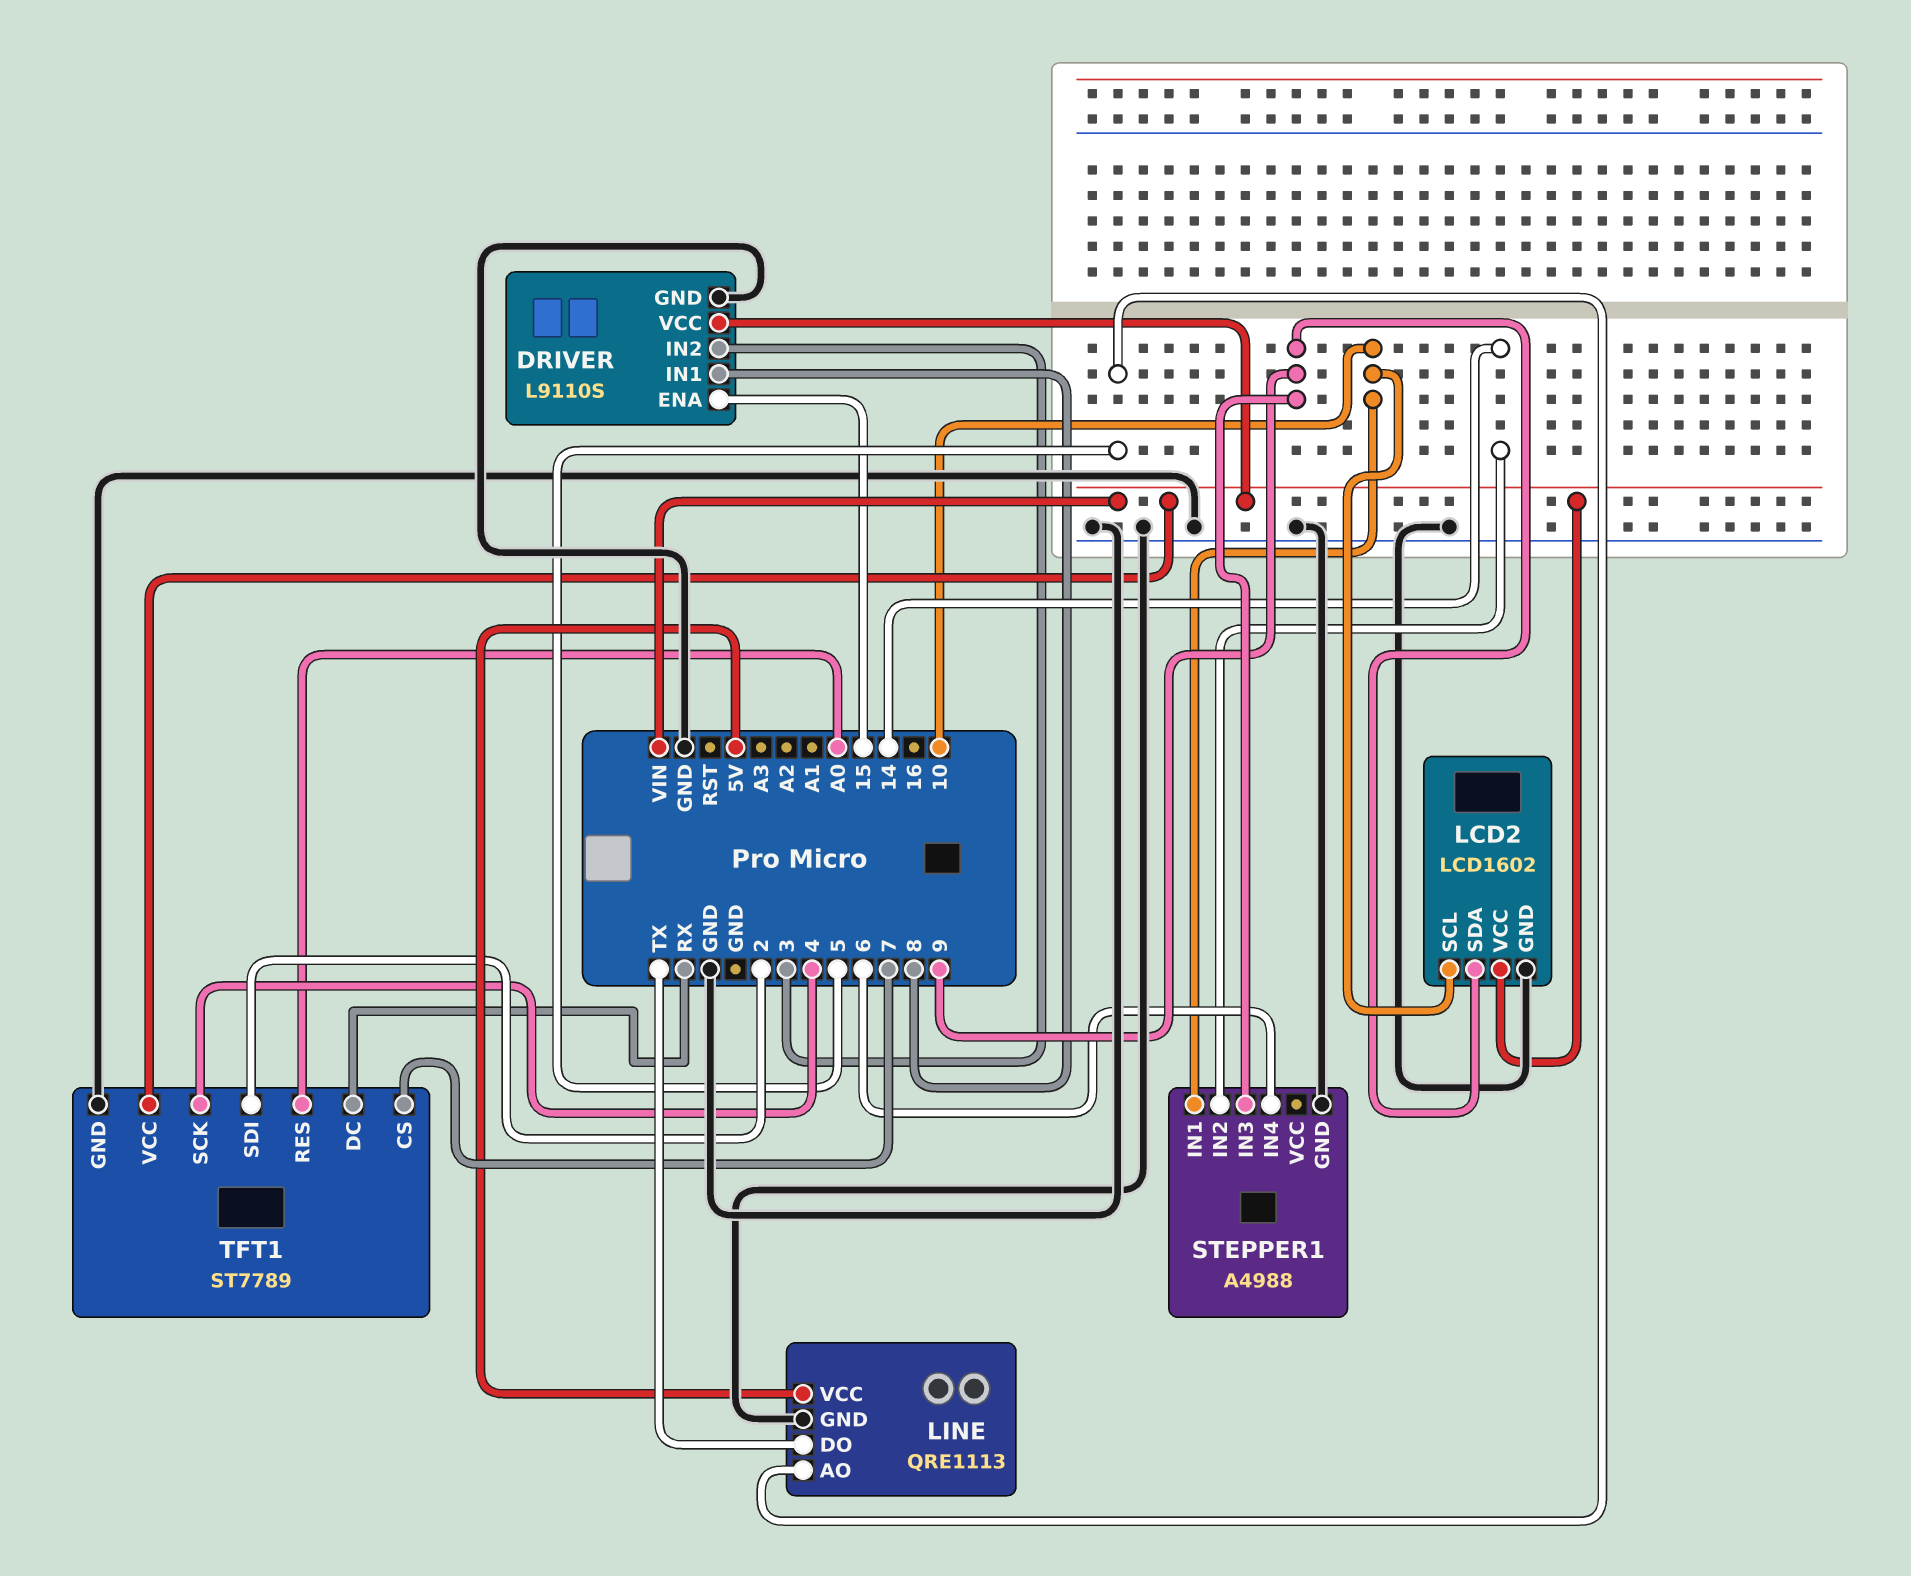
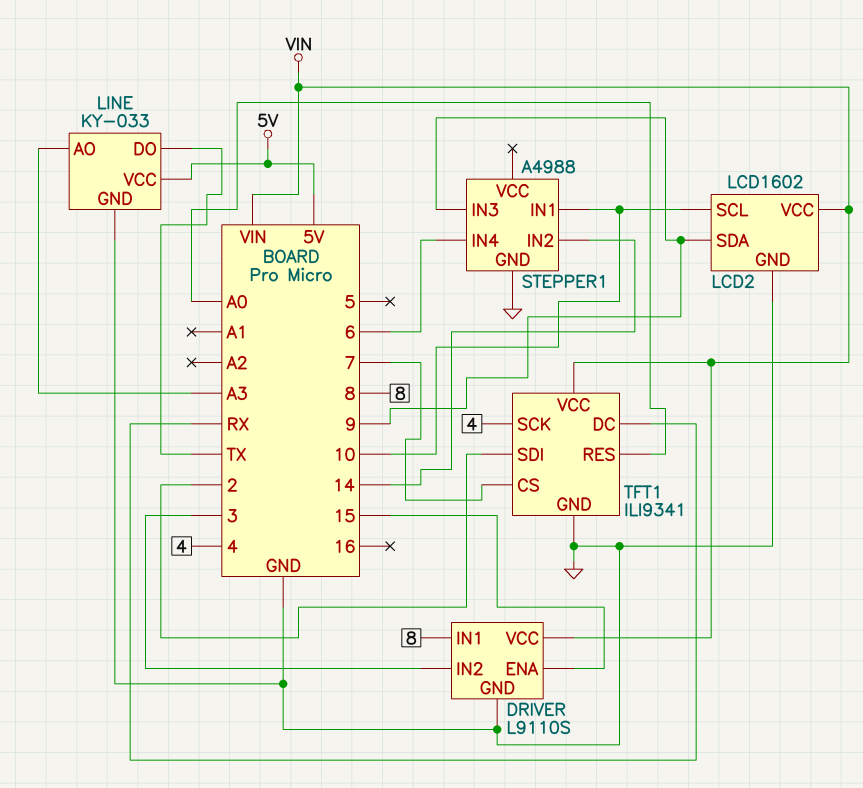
LINE: QRE1113 -> KY-033
LINE pin AO: 5 -> A3
TFT1: ST7789 -> ILI9341

